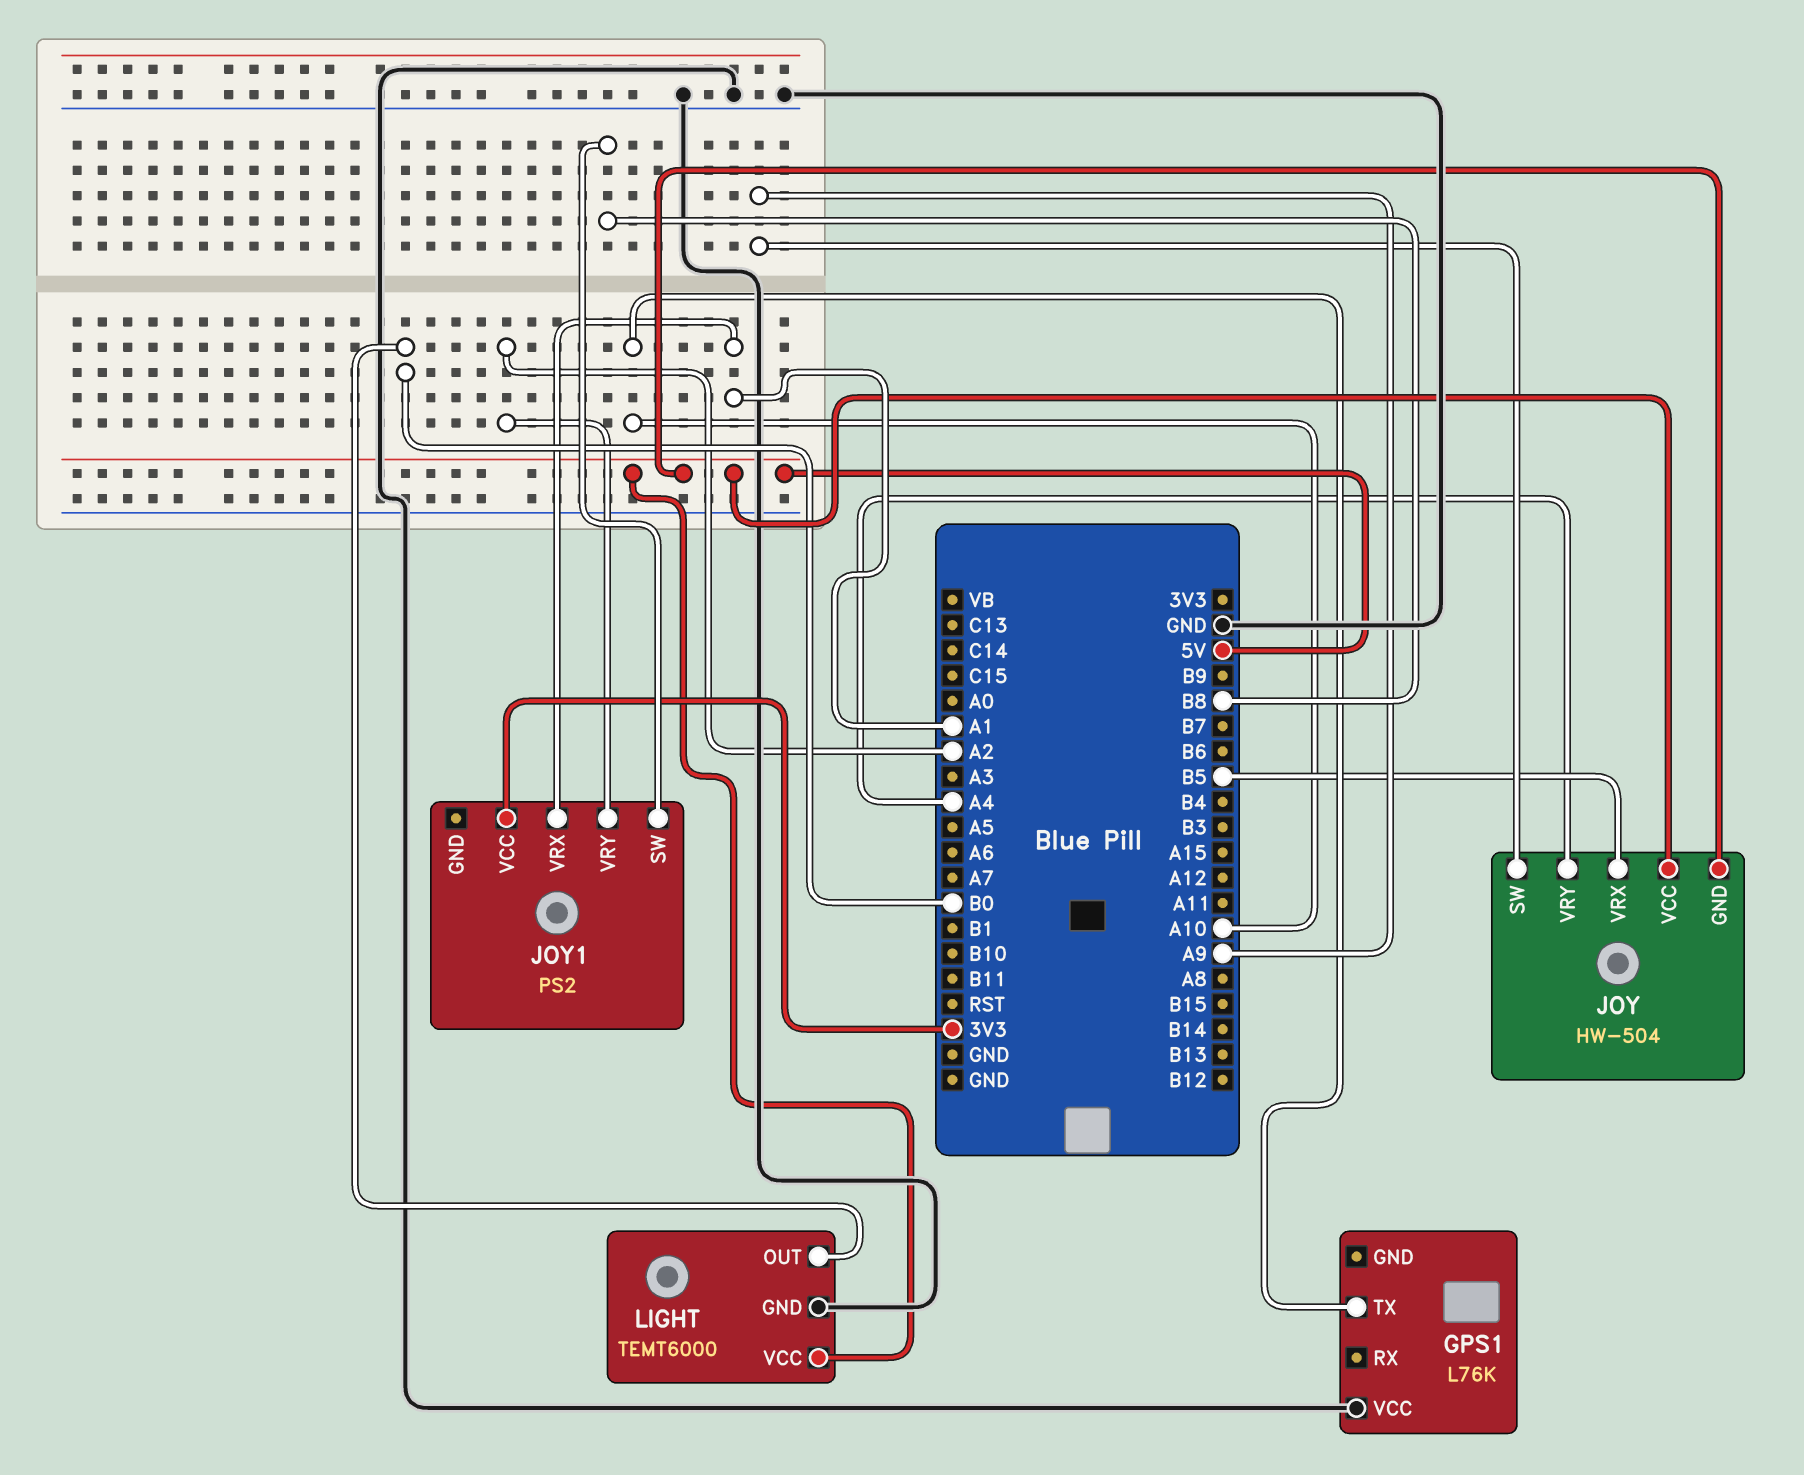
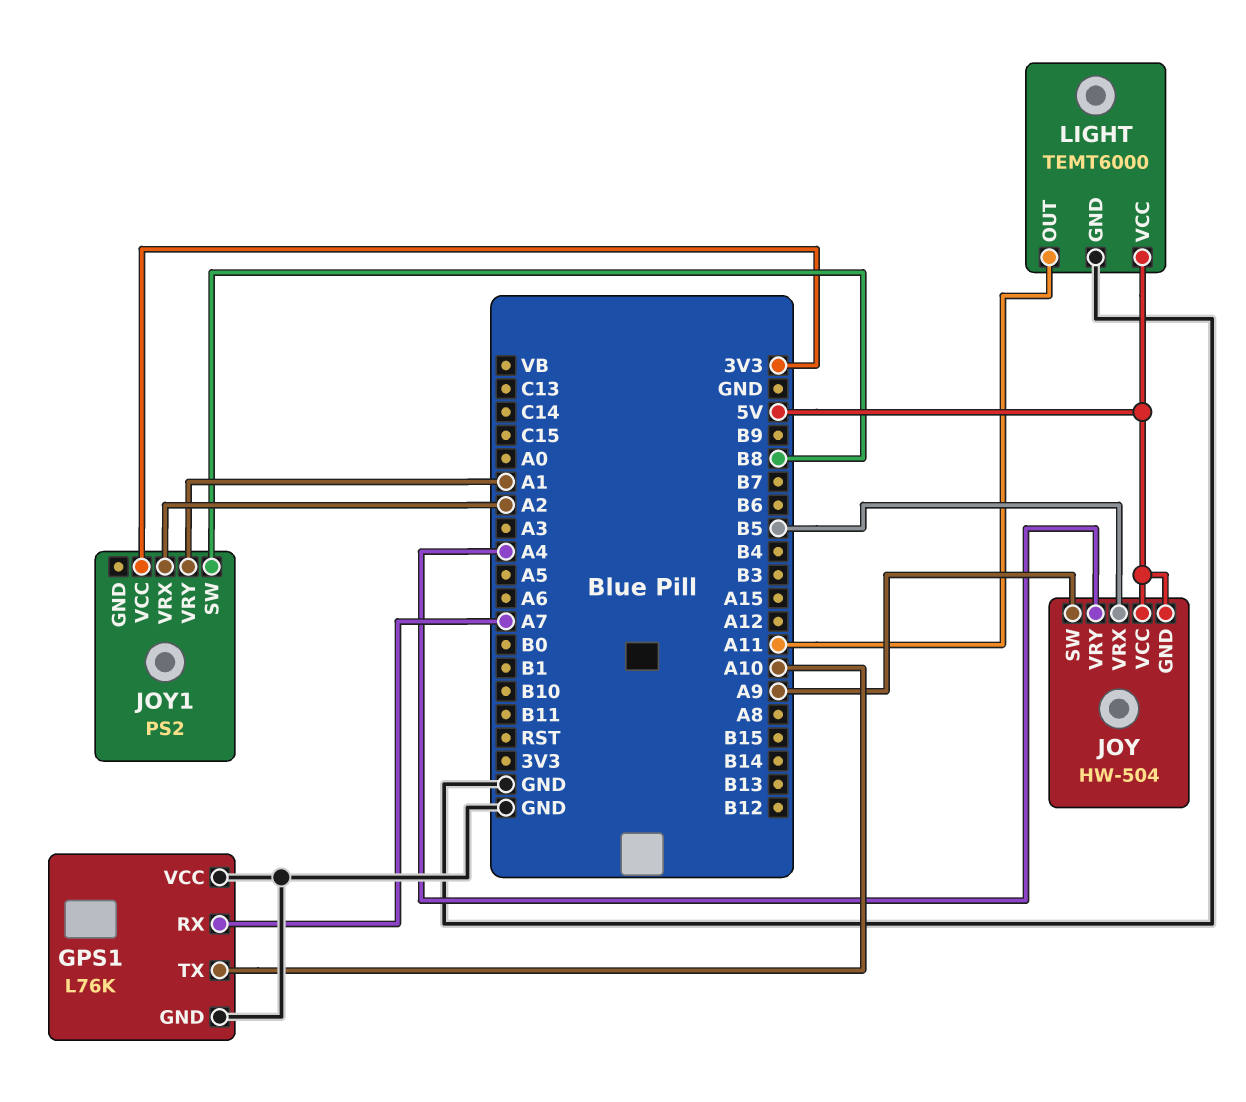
GPS1 pin GND: none -> GND
GPS1 pin RX: none -> A7
JOY1 pin VRX: A1 -> A2
JOY1 pin VRY: A2 -> A1
LIGHT pin OUT: B0 -> A11

